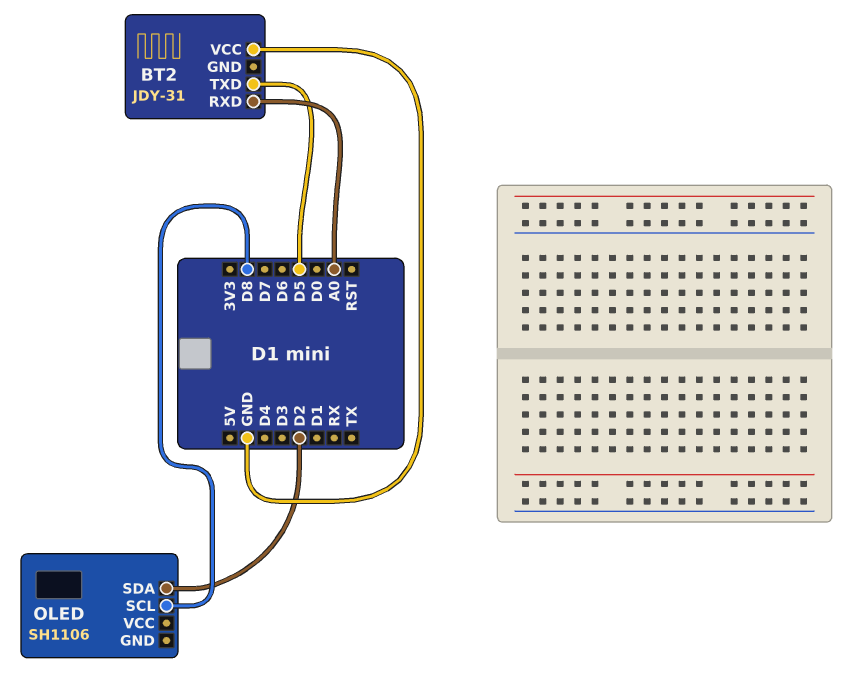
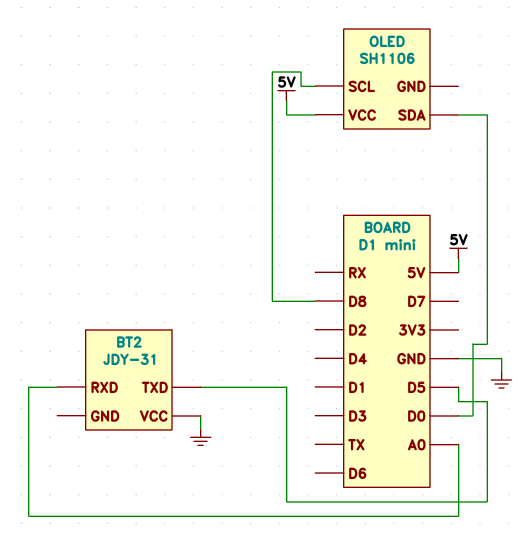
OLED pin SDA: D2 -> D0
OLED pin VCC: none -> 5V

